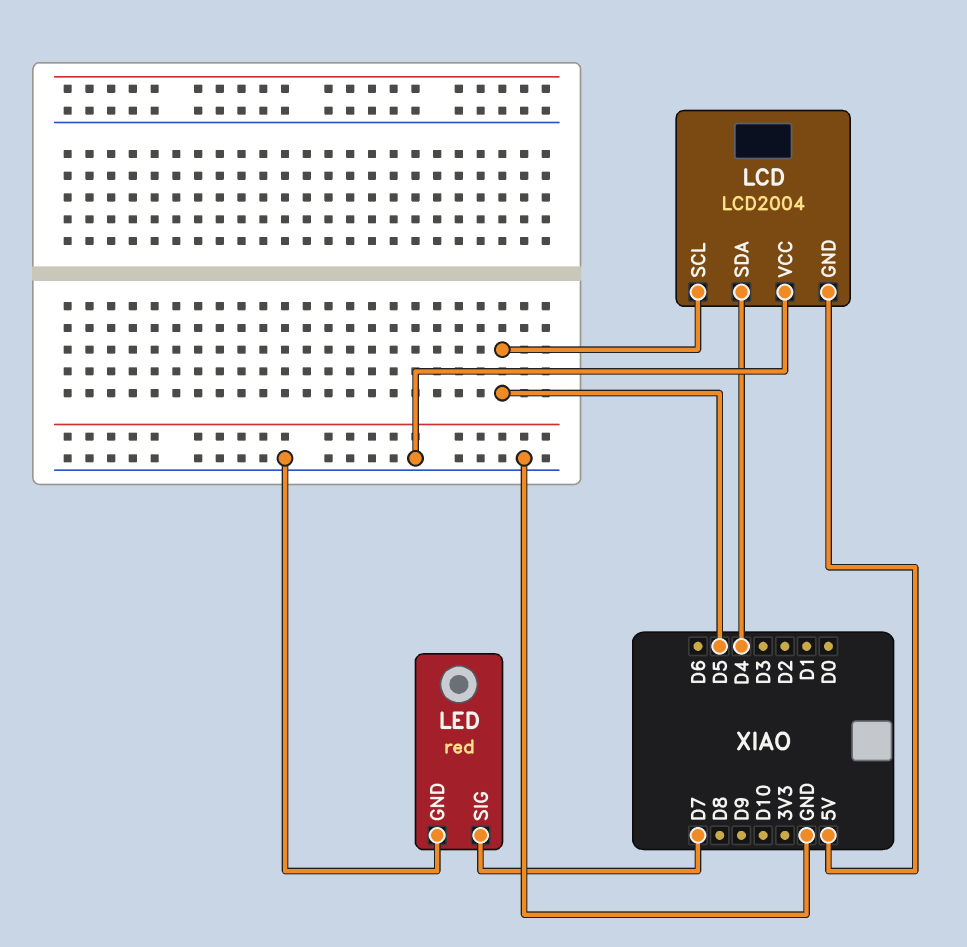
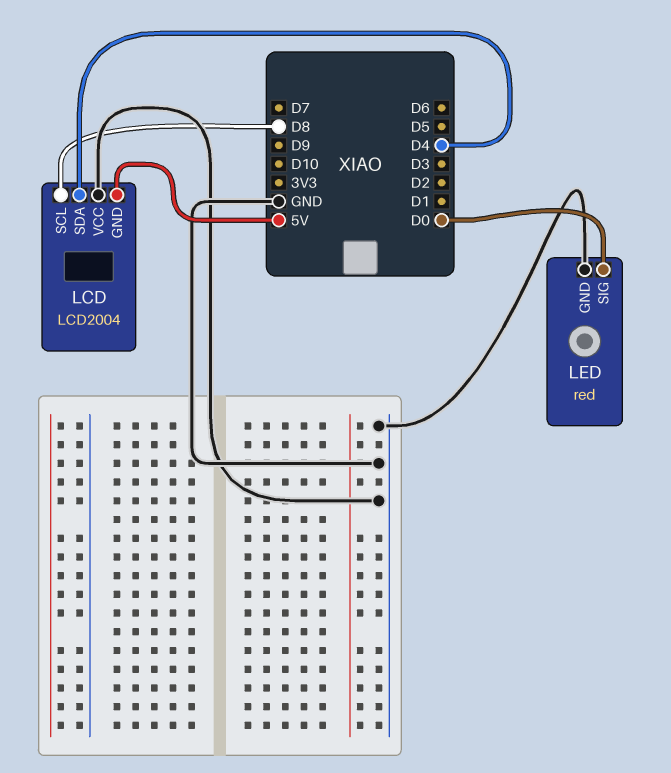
LCD pin SCL: D5 -> D8
LED pin SIG: D7 -> D0

